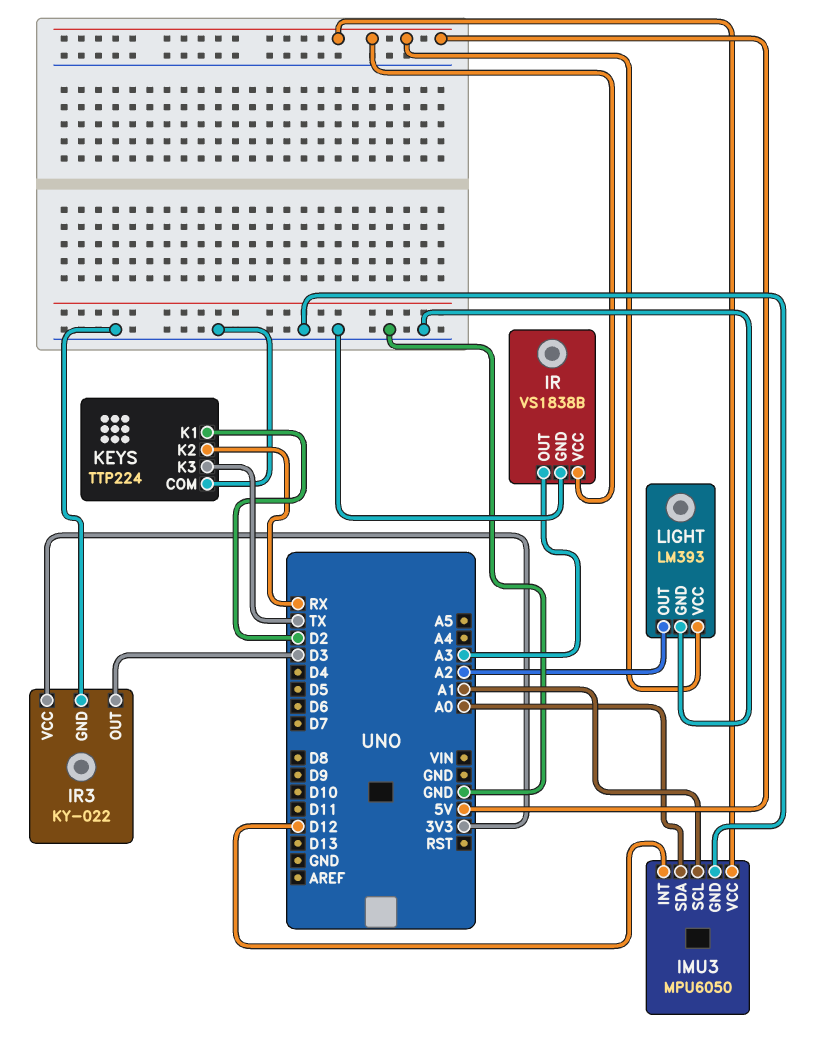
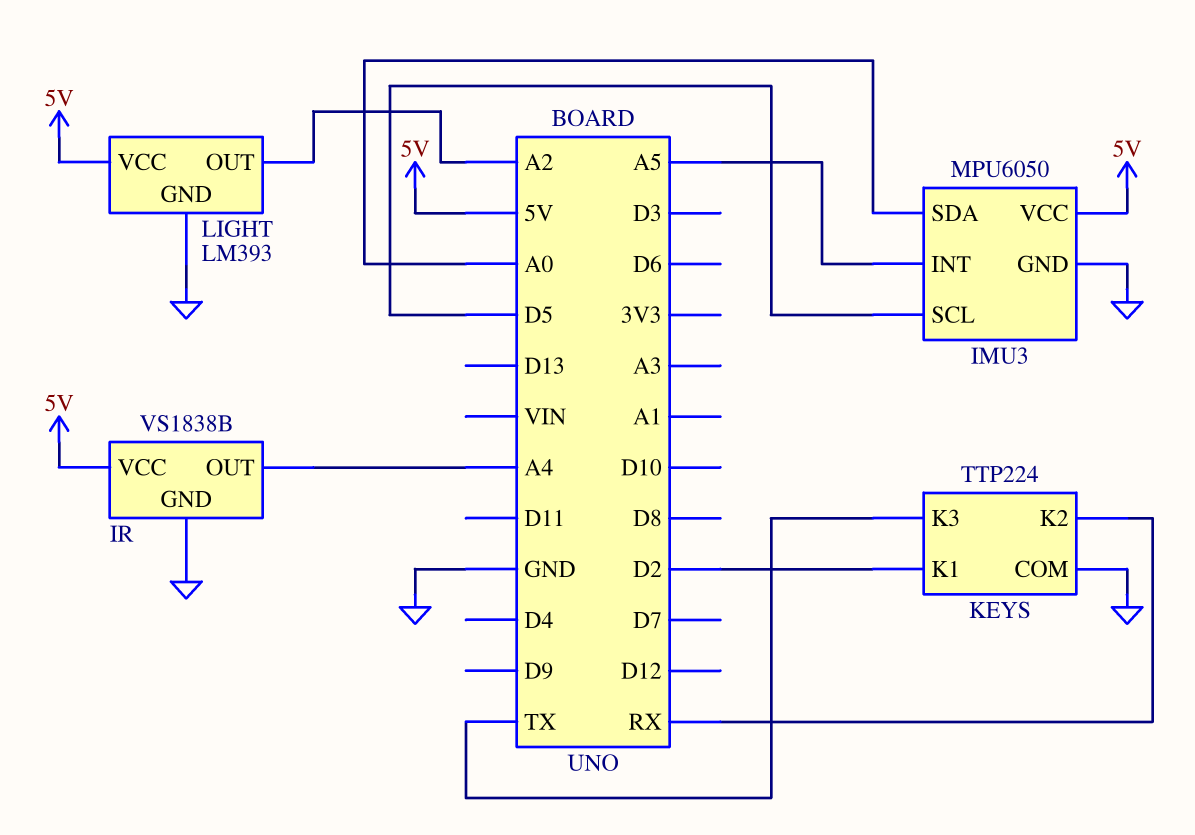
IMU3 pin INT: D12 -> A5
IMU3 pin SCL: A1 -> D5
IR pin OUT: A3 -> A4
IR3: KY-022 -> none
IR3 pin GND: GND -> none
IR3 pin OUT: D3 -> none
IR3 pin VCC: 3V3 -> none

